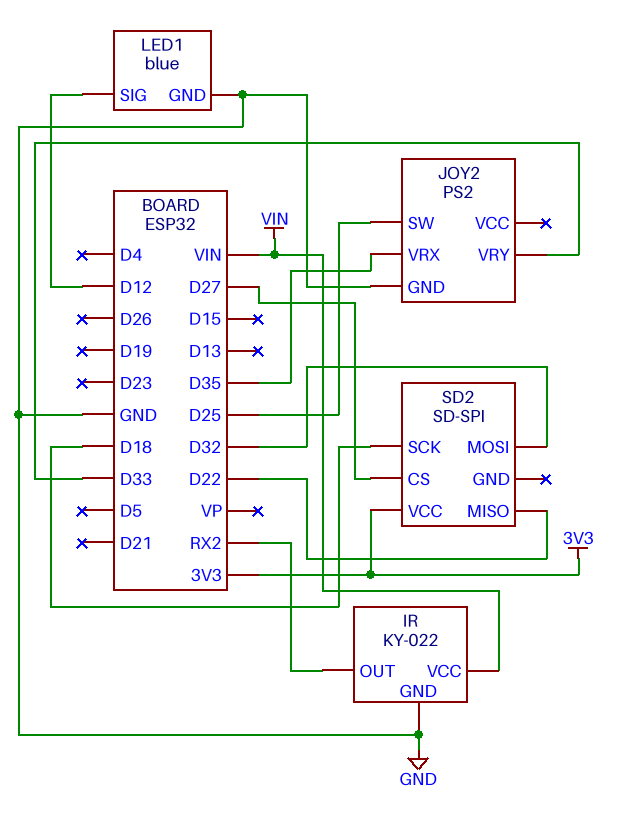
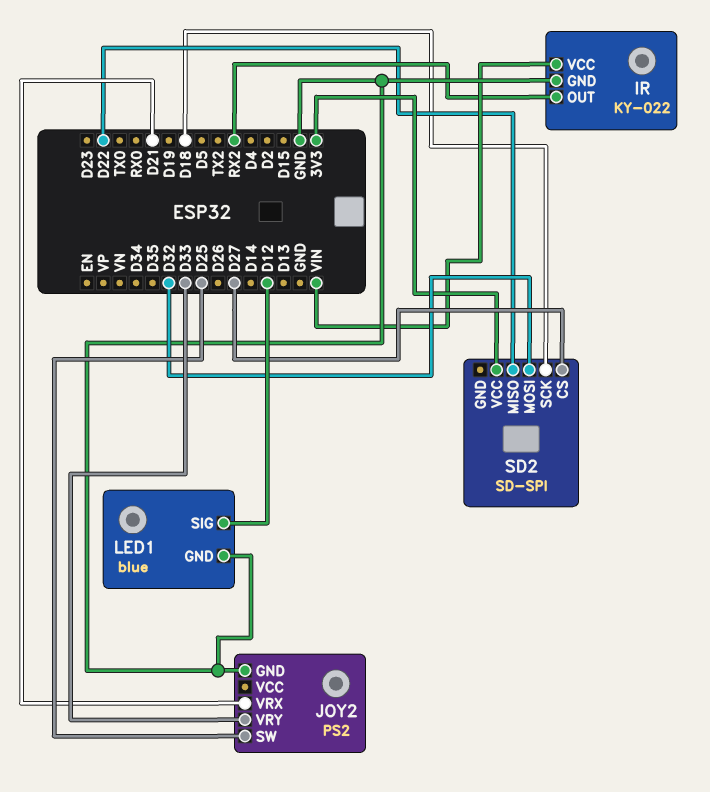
JOY2 pin VRX: D35 -> D21

